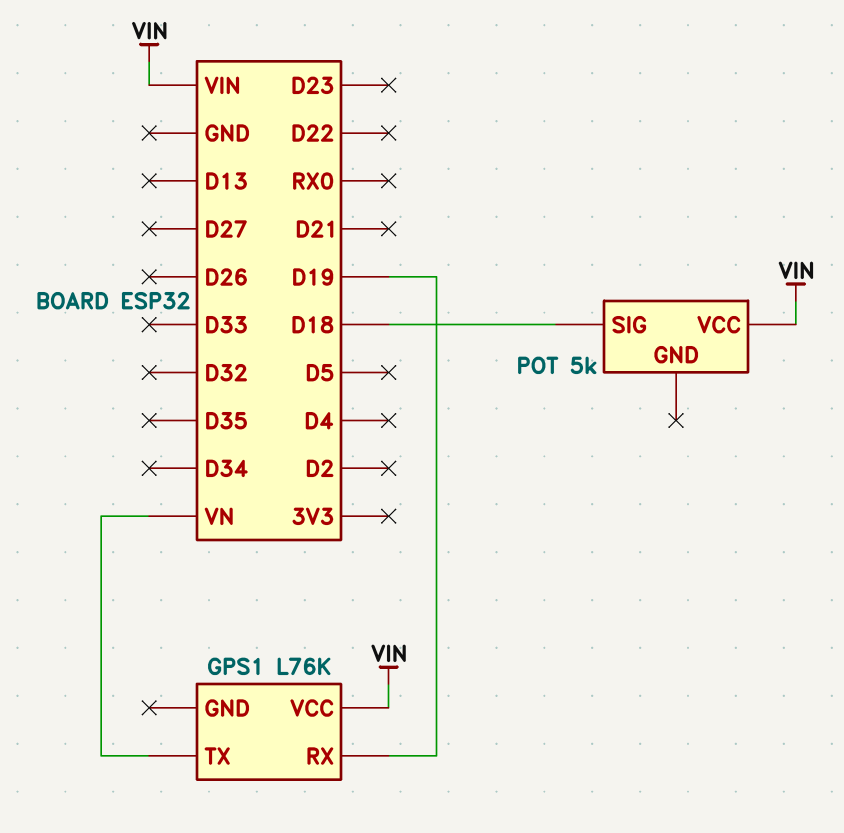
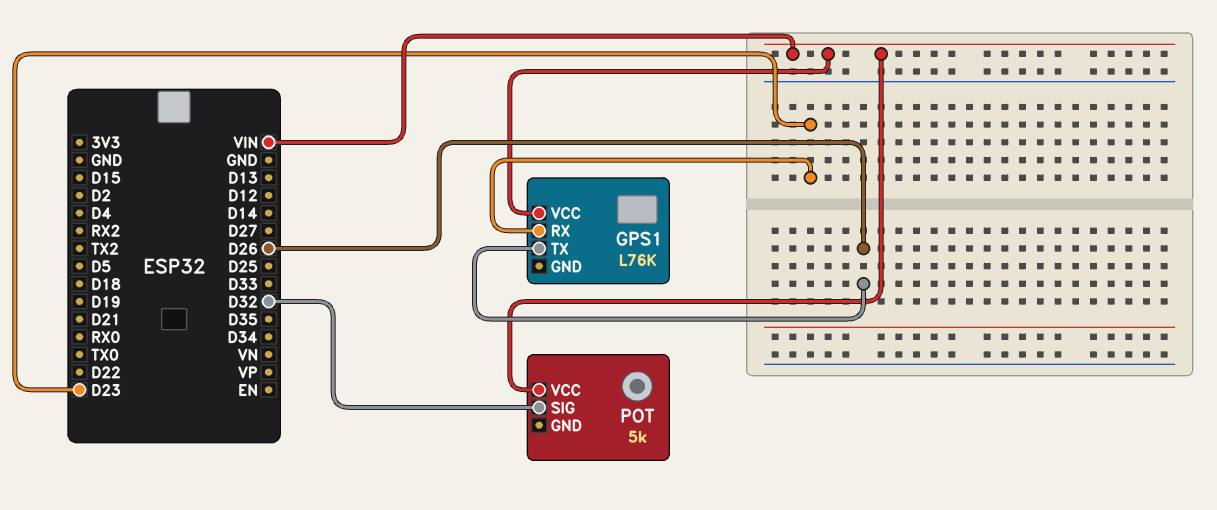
GPS1 pin RX: D19 -> D23
GPS1 pin TX: VN -> D26
POT pin SIG: D18 -> D32

